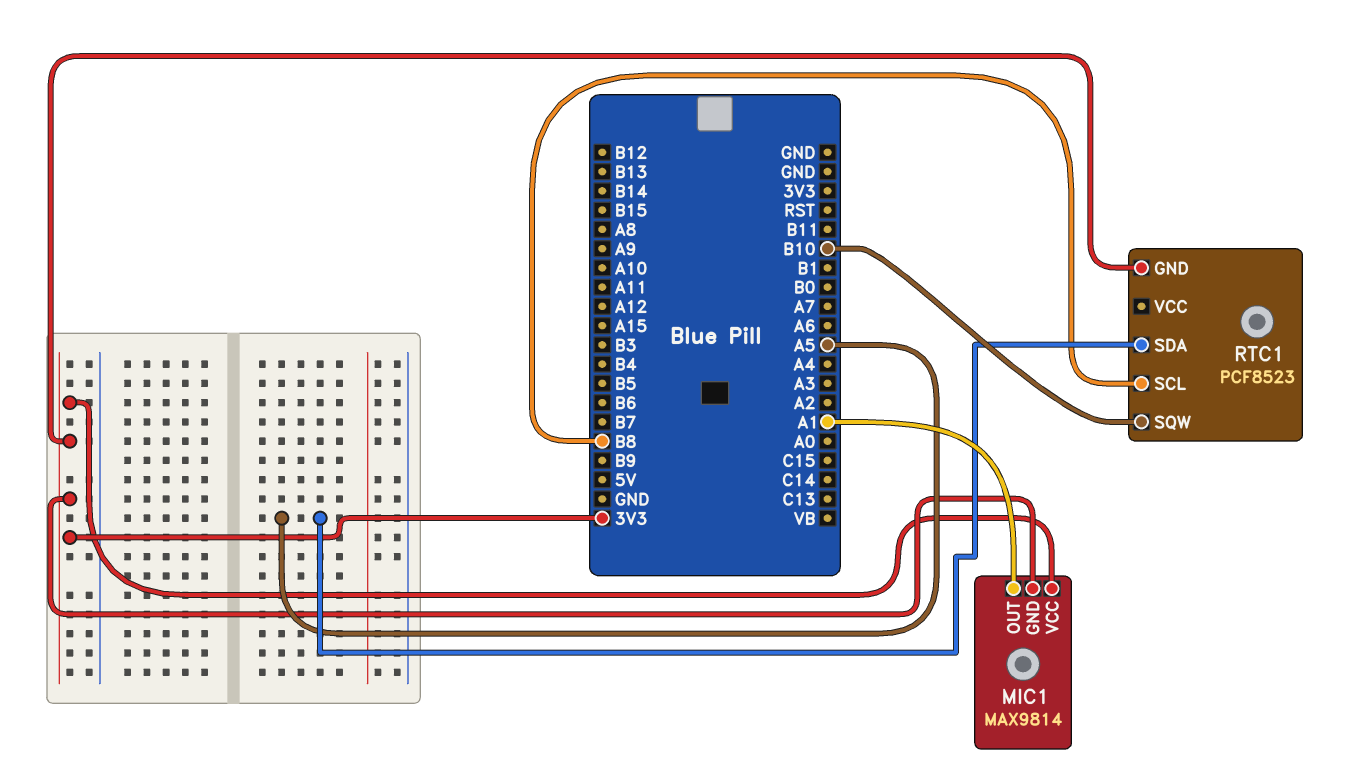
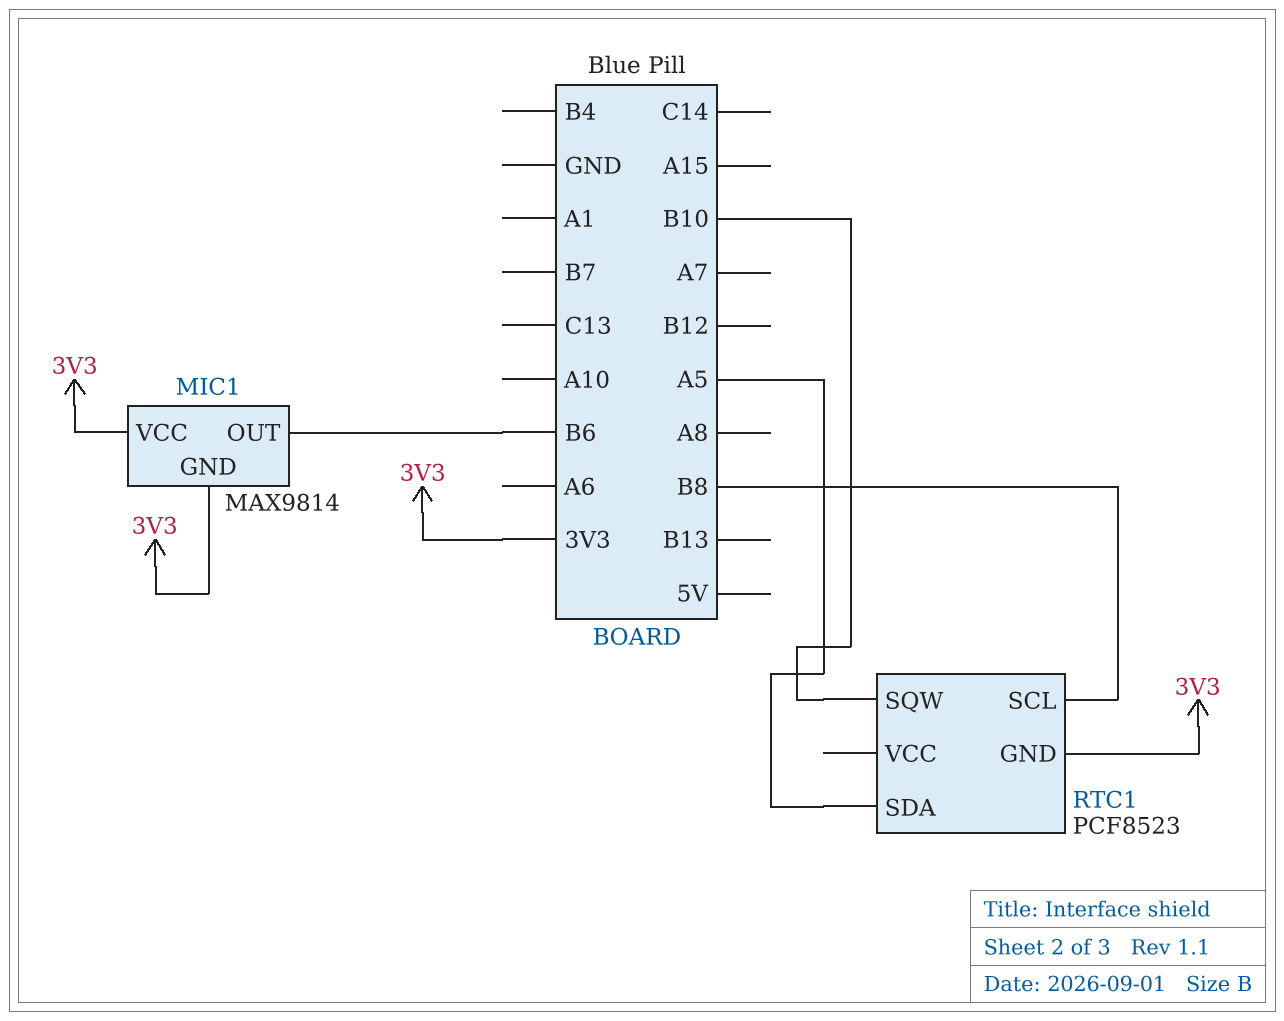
MIC1 pin OUT: A1 -> B6

